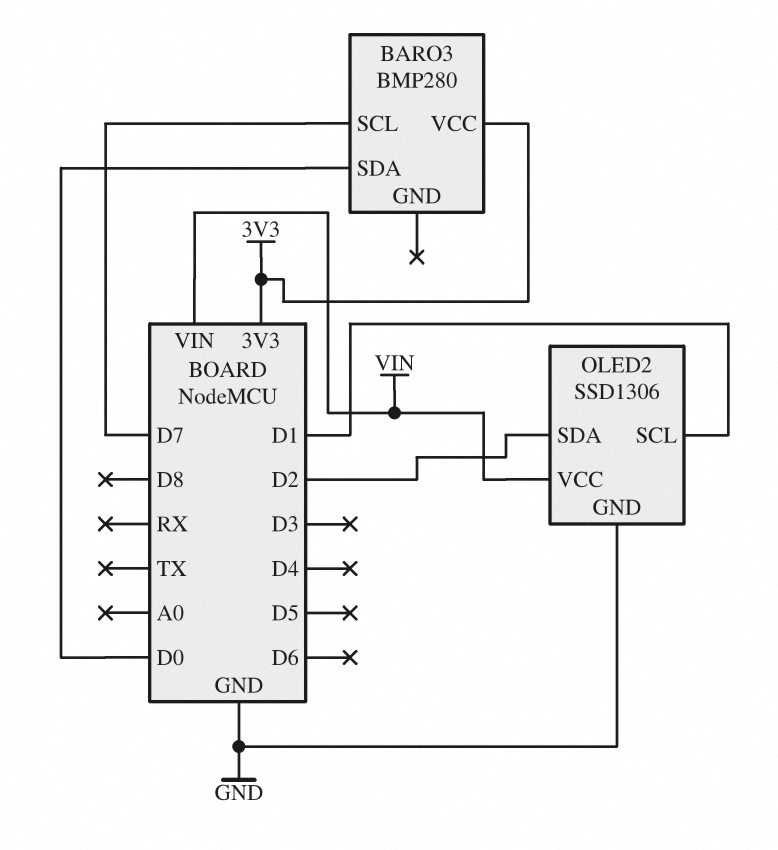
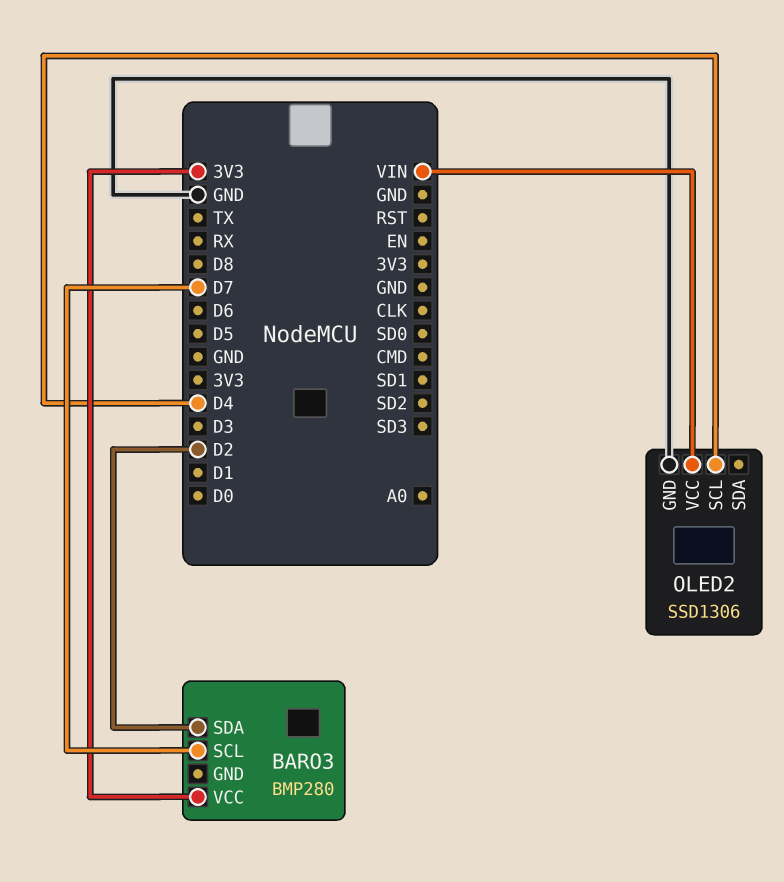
BARO3 pin SDA: D0 -> D2
OLED2 pin SCL: D1 -> D4
OLED2 pin SDA: D2 -> none

